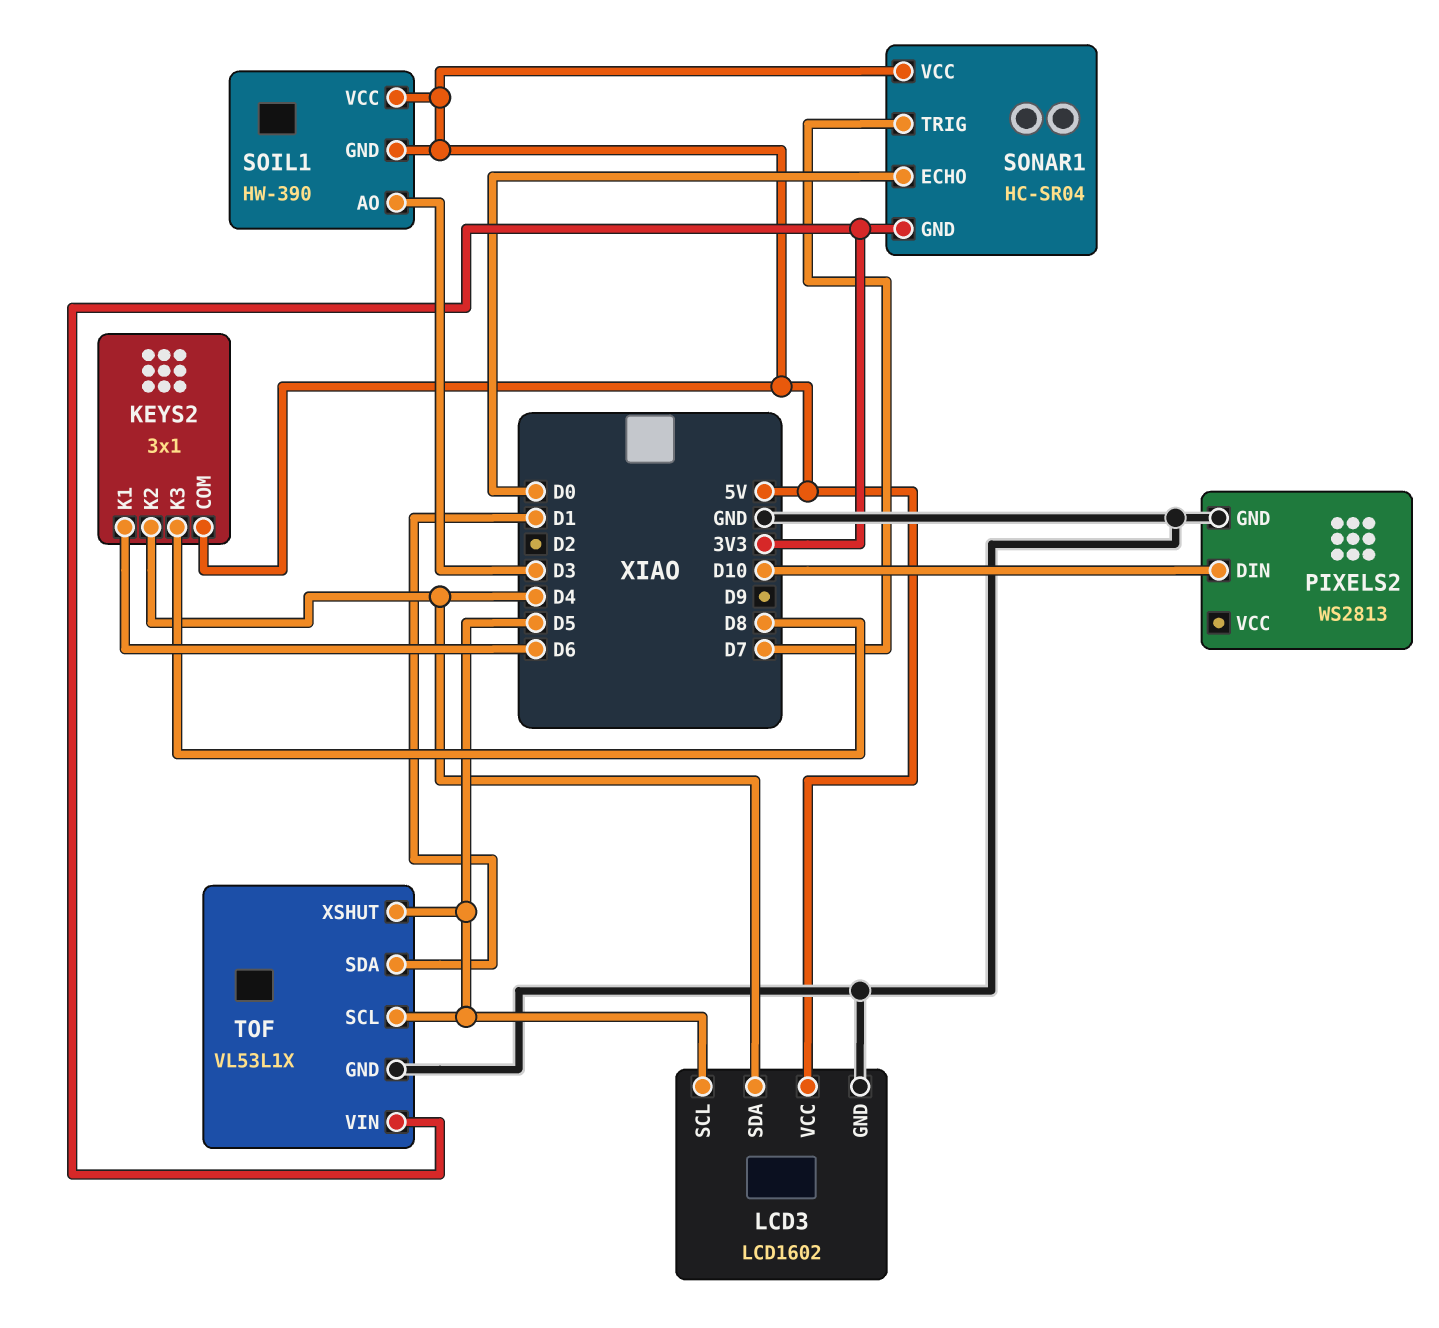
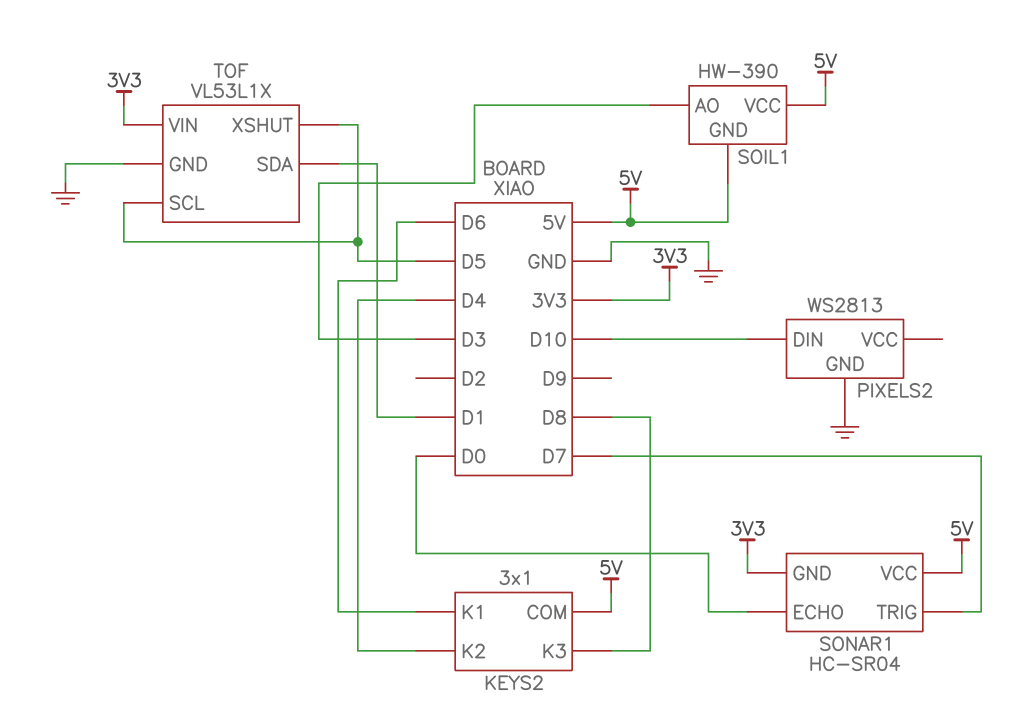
LCD3: LCD1602 -> none
LCD3 pin GND: GND -> none
LCD3 pin SCL: D5 -> none
LCD3 pin SDA: D4 -> none
LCD3 pin VCC: 5V -> none

